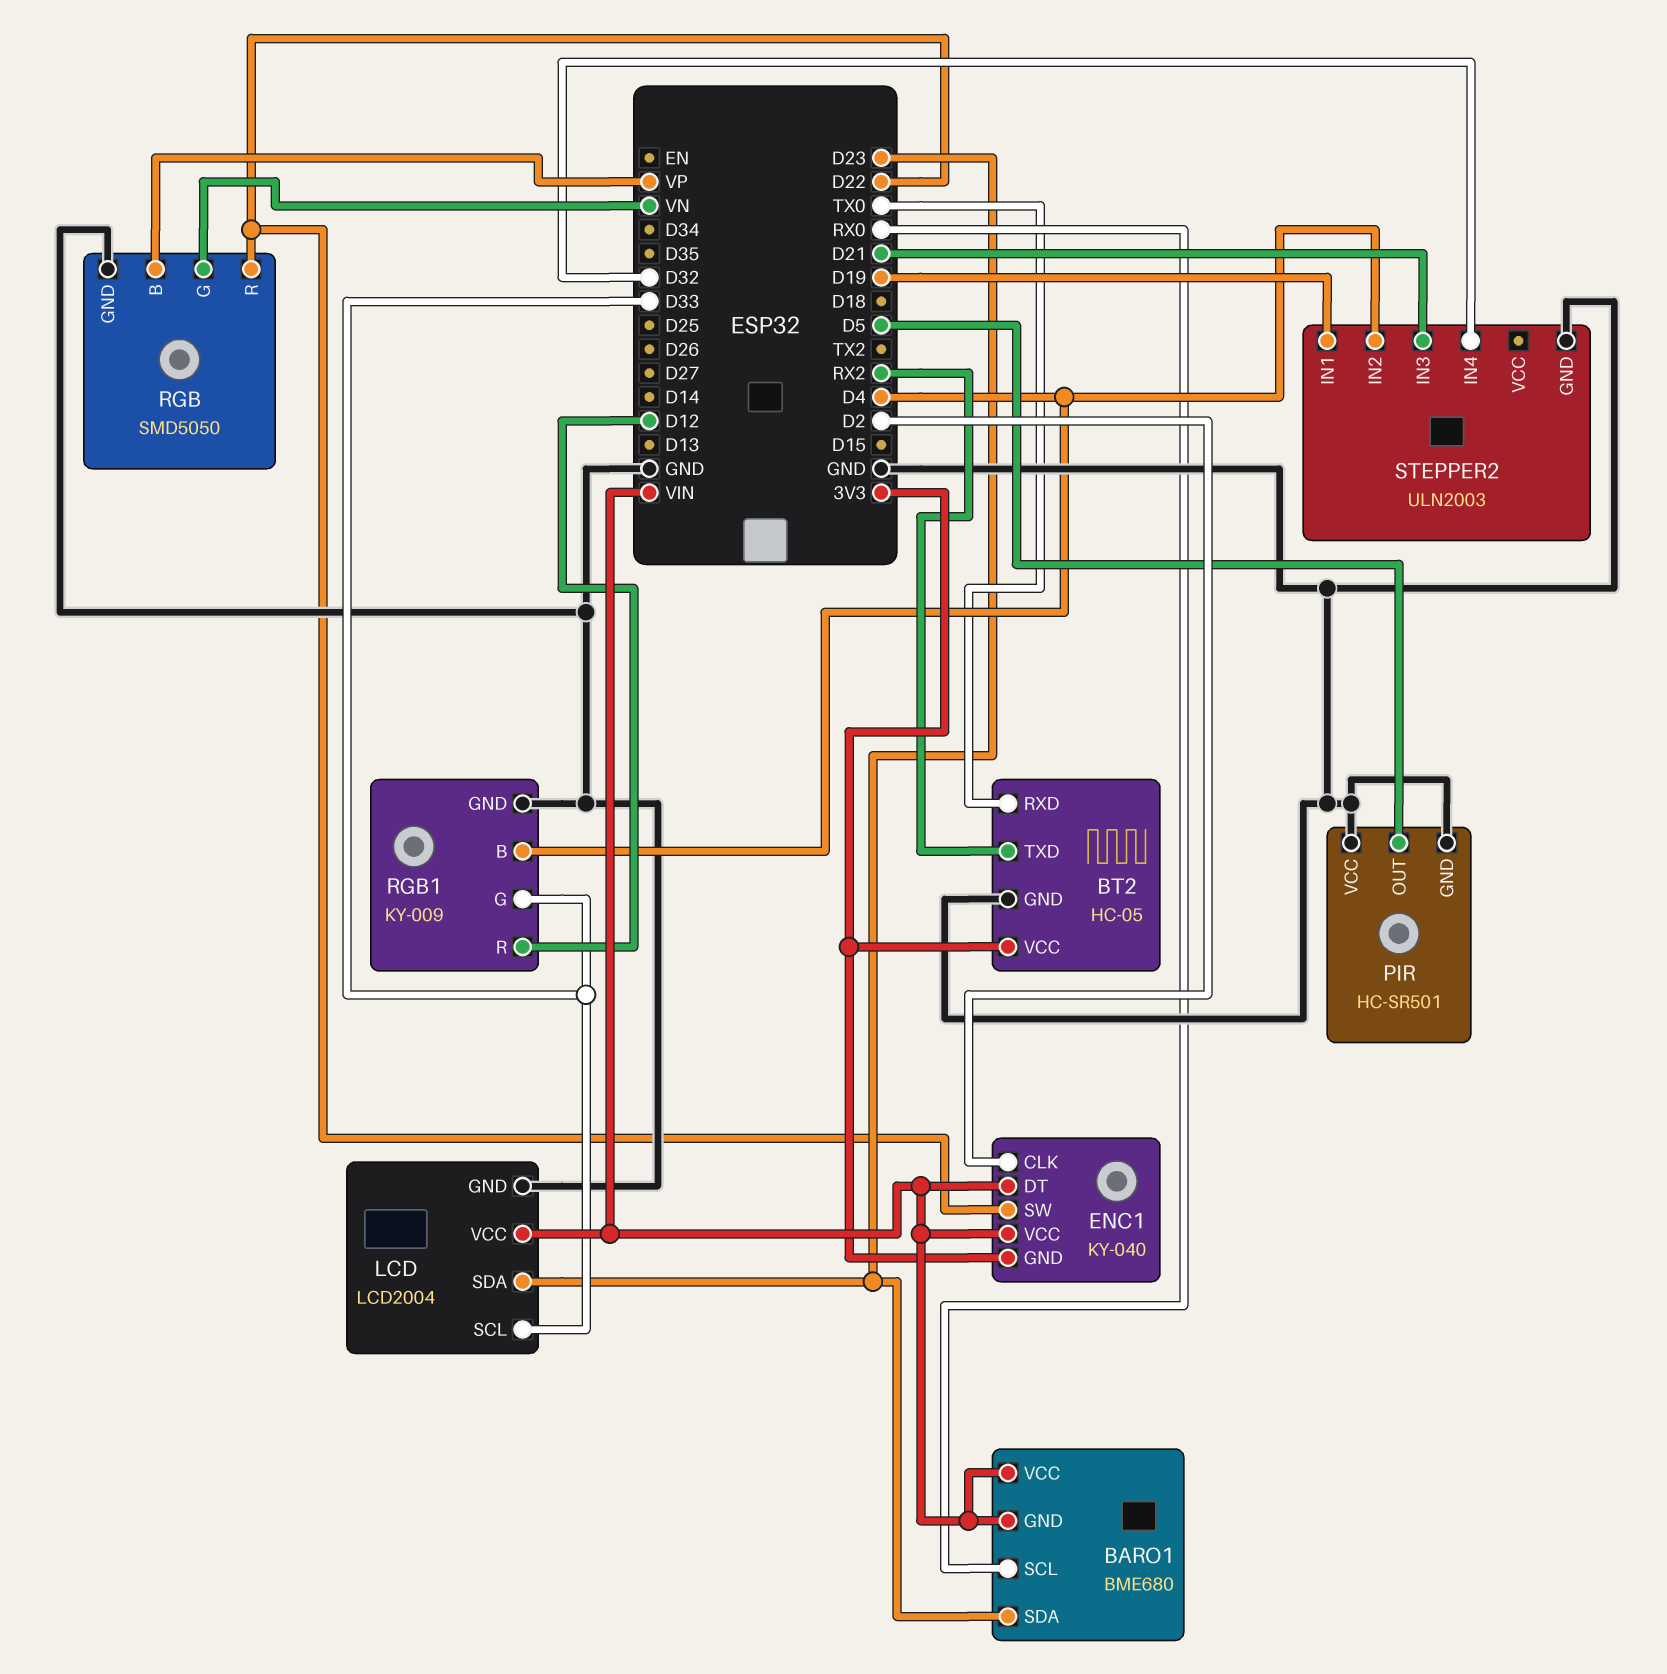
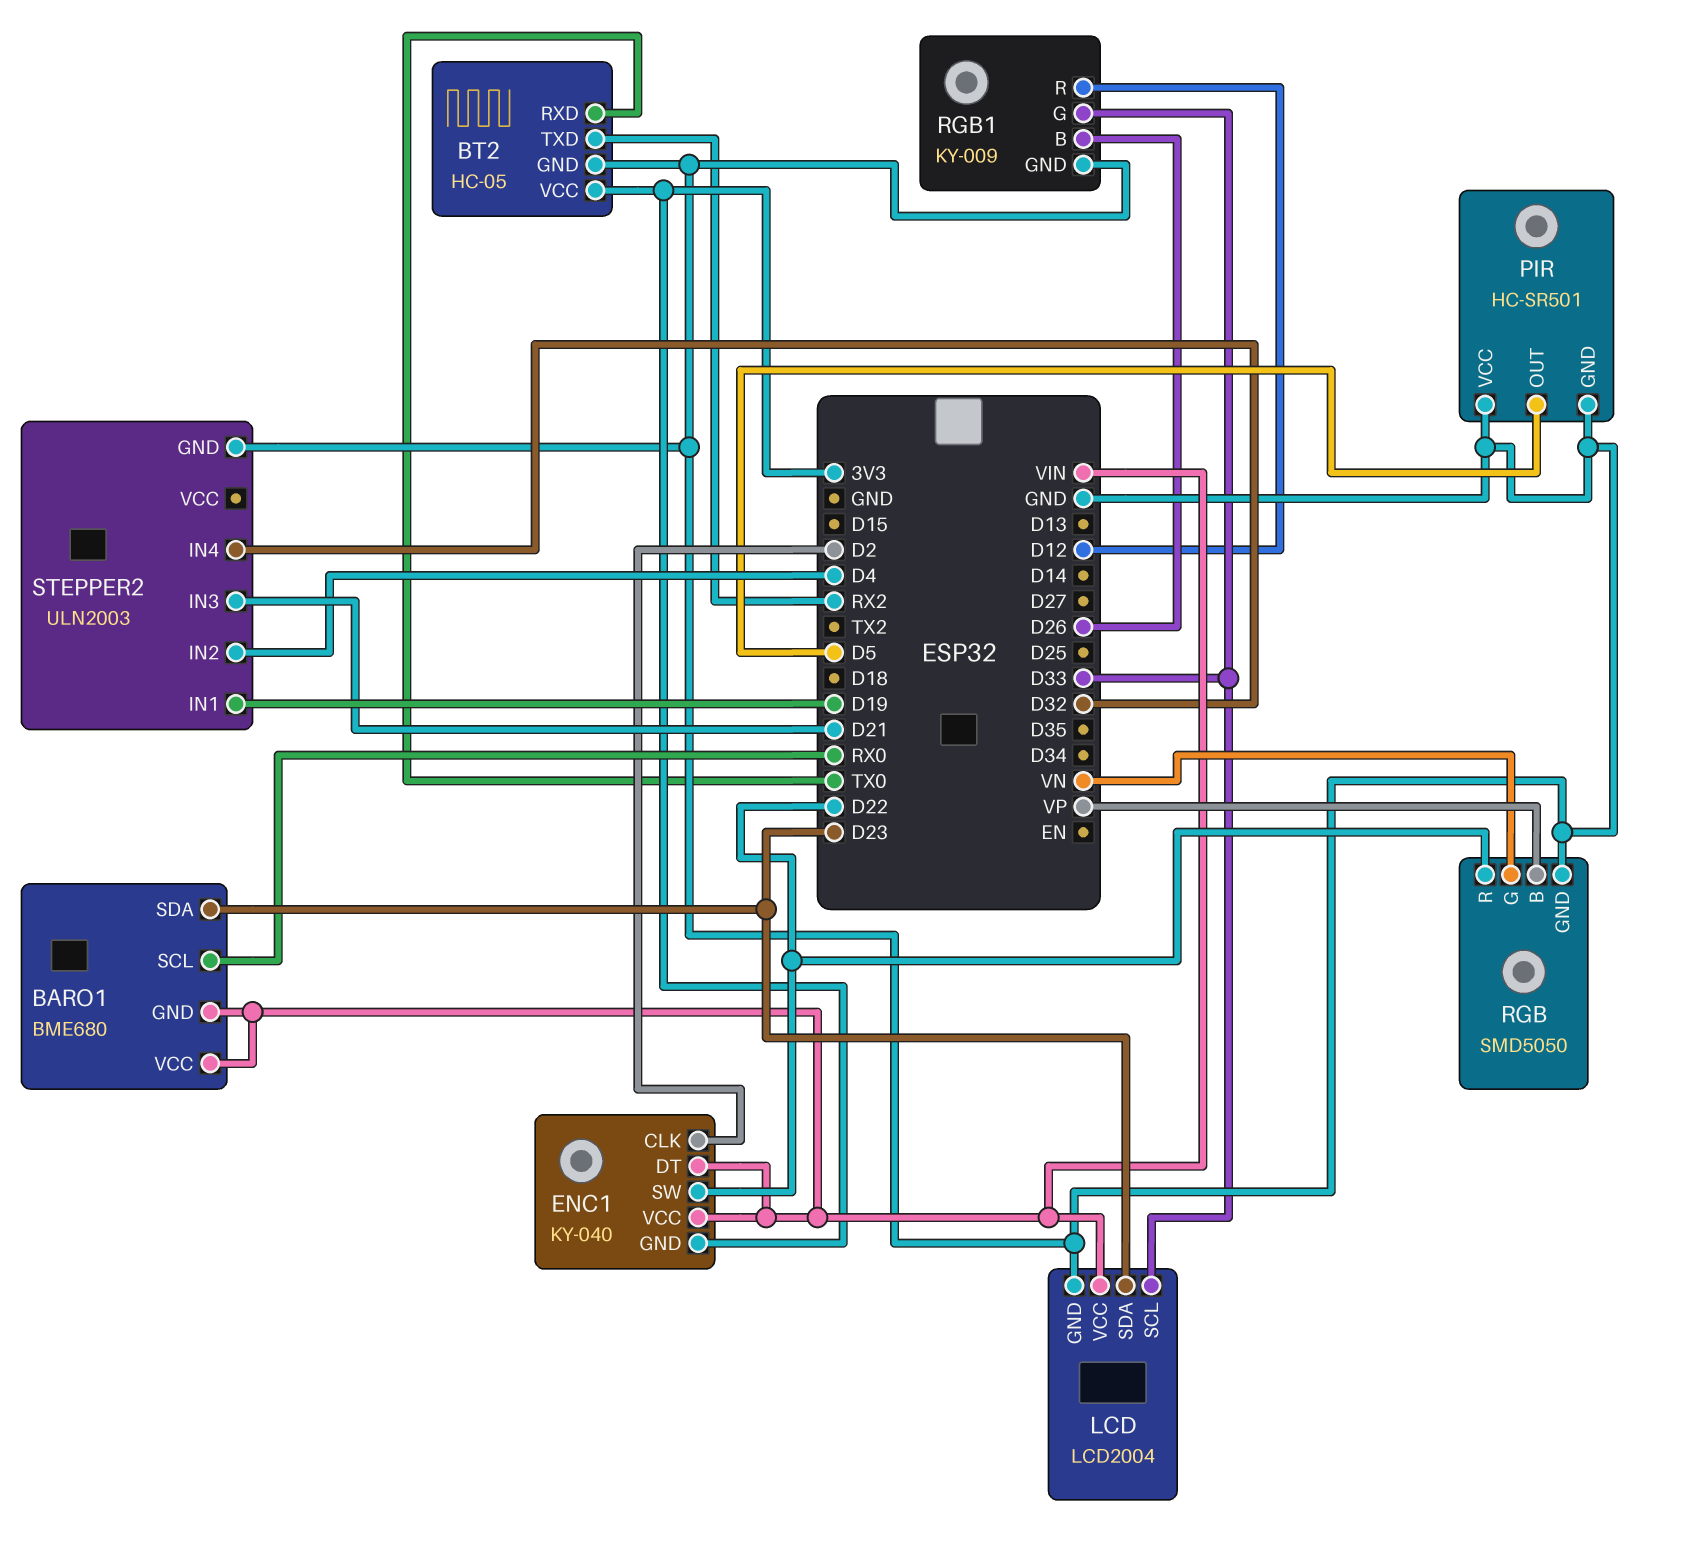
RGB1 pin B: D4 -> D26

